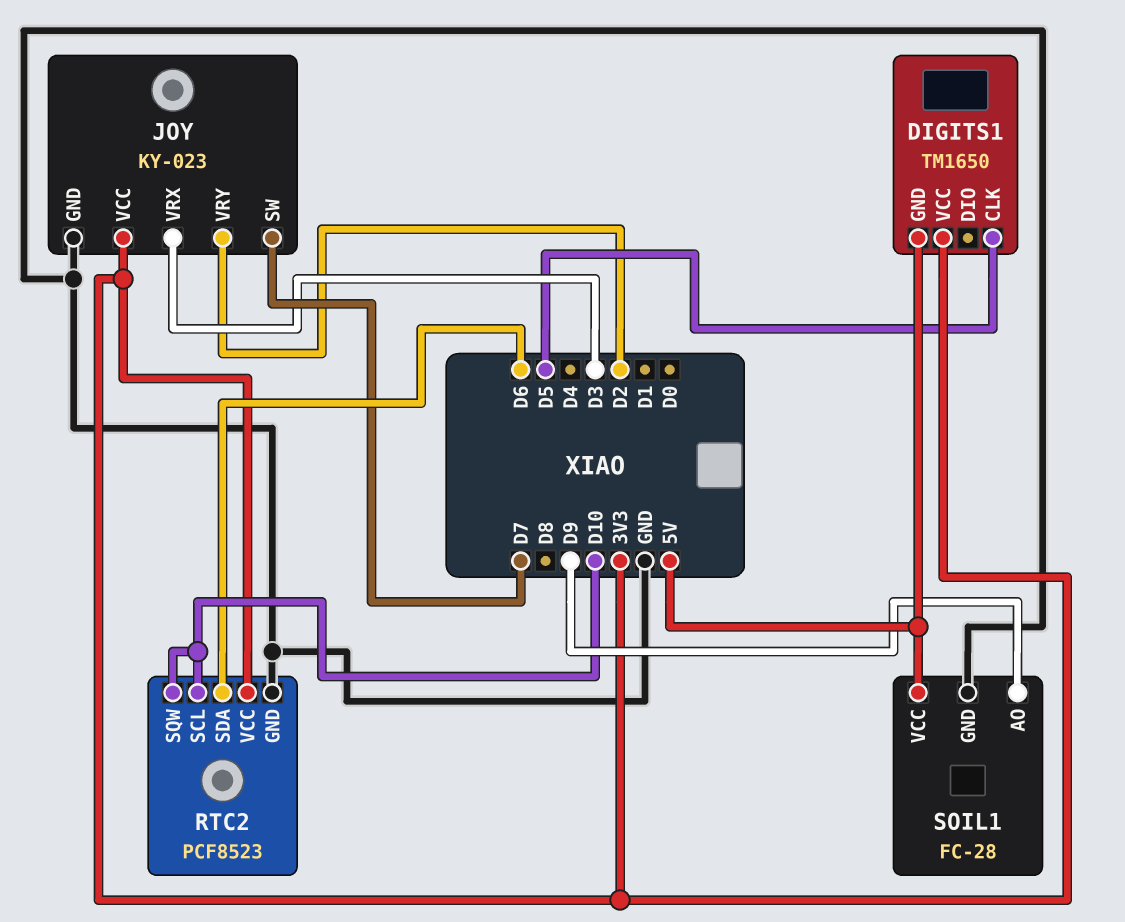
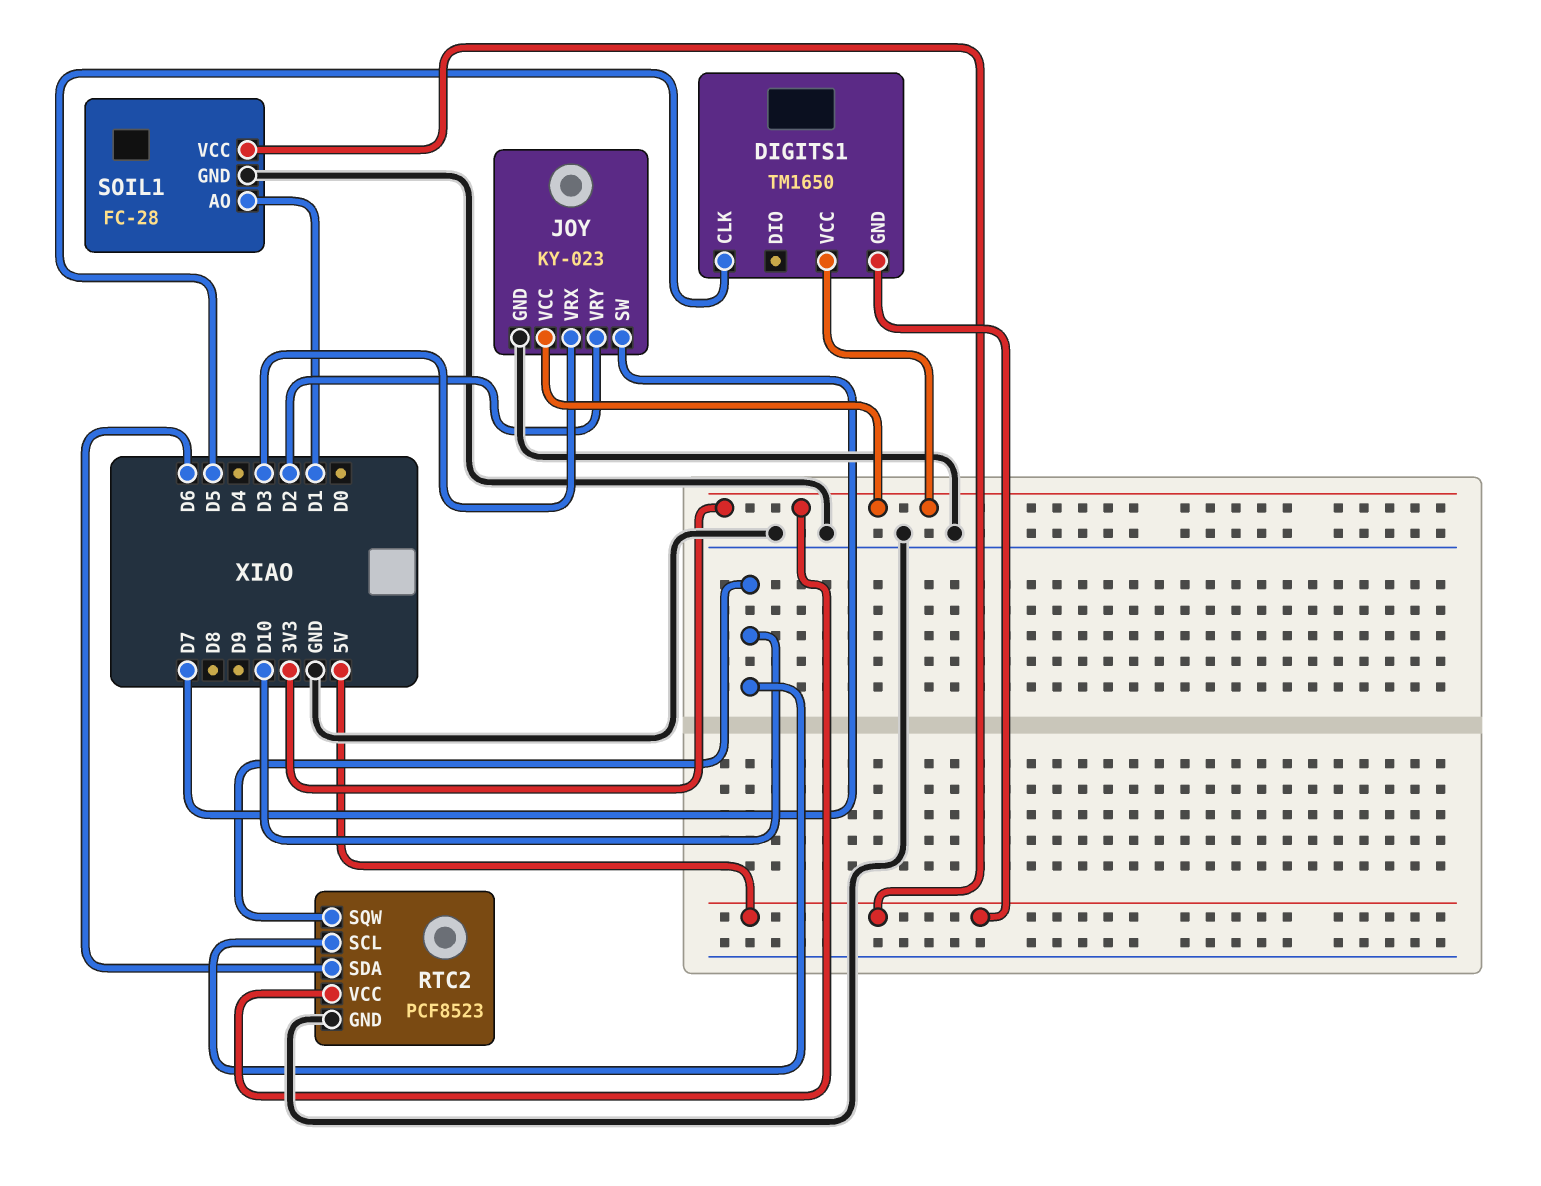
SOIL1 pin AO: D9 -> D1

